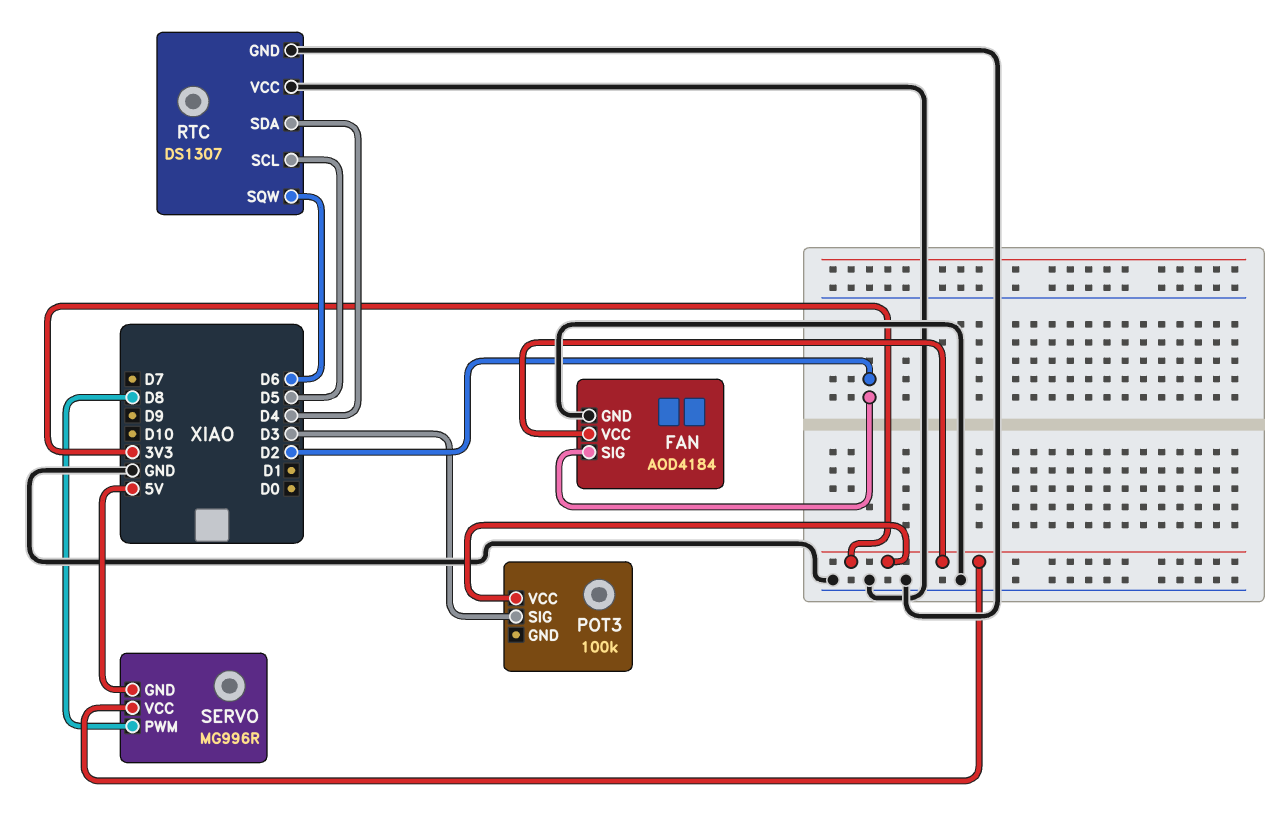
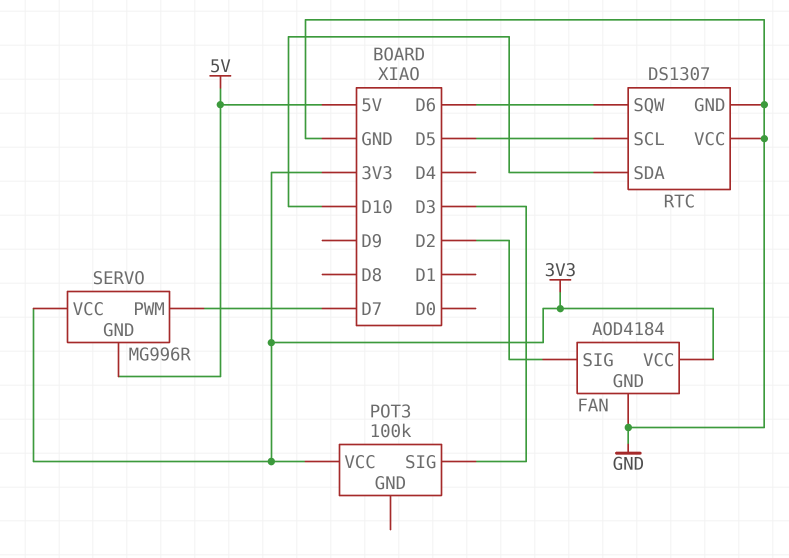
RTC pin SDA: D4 -> D10
SERVO pin PWM: D8 -> D7

